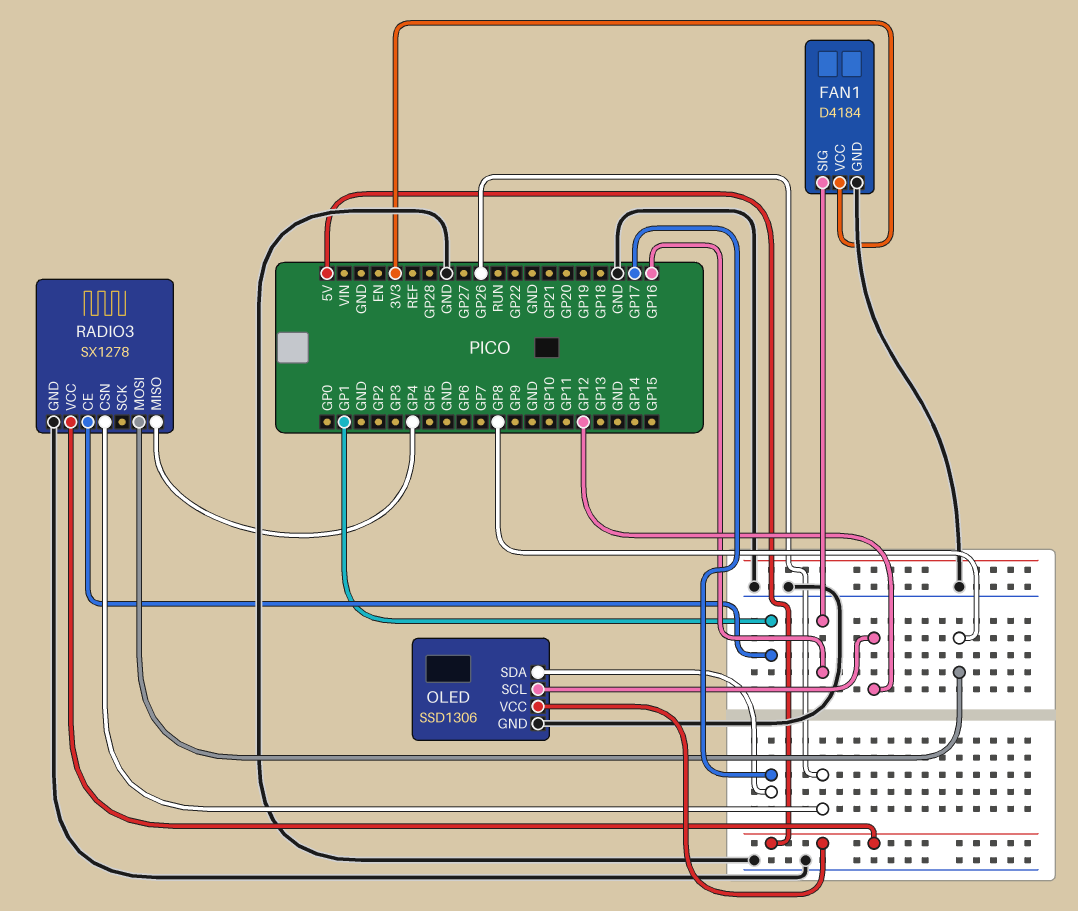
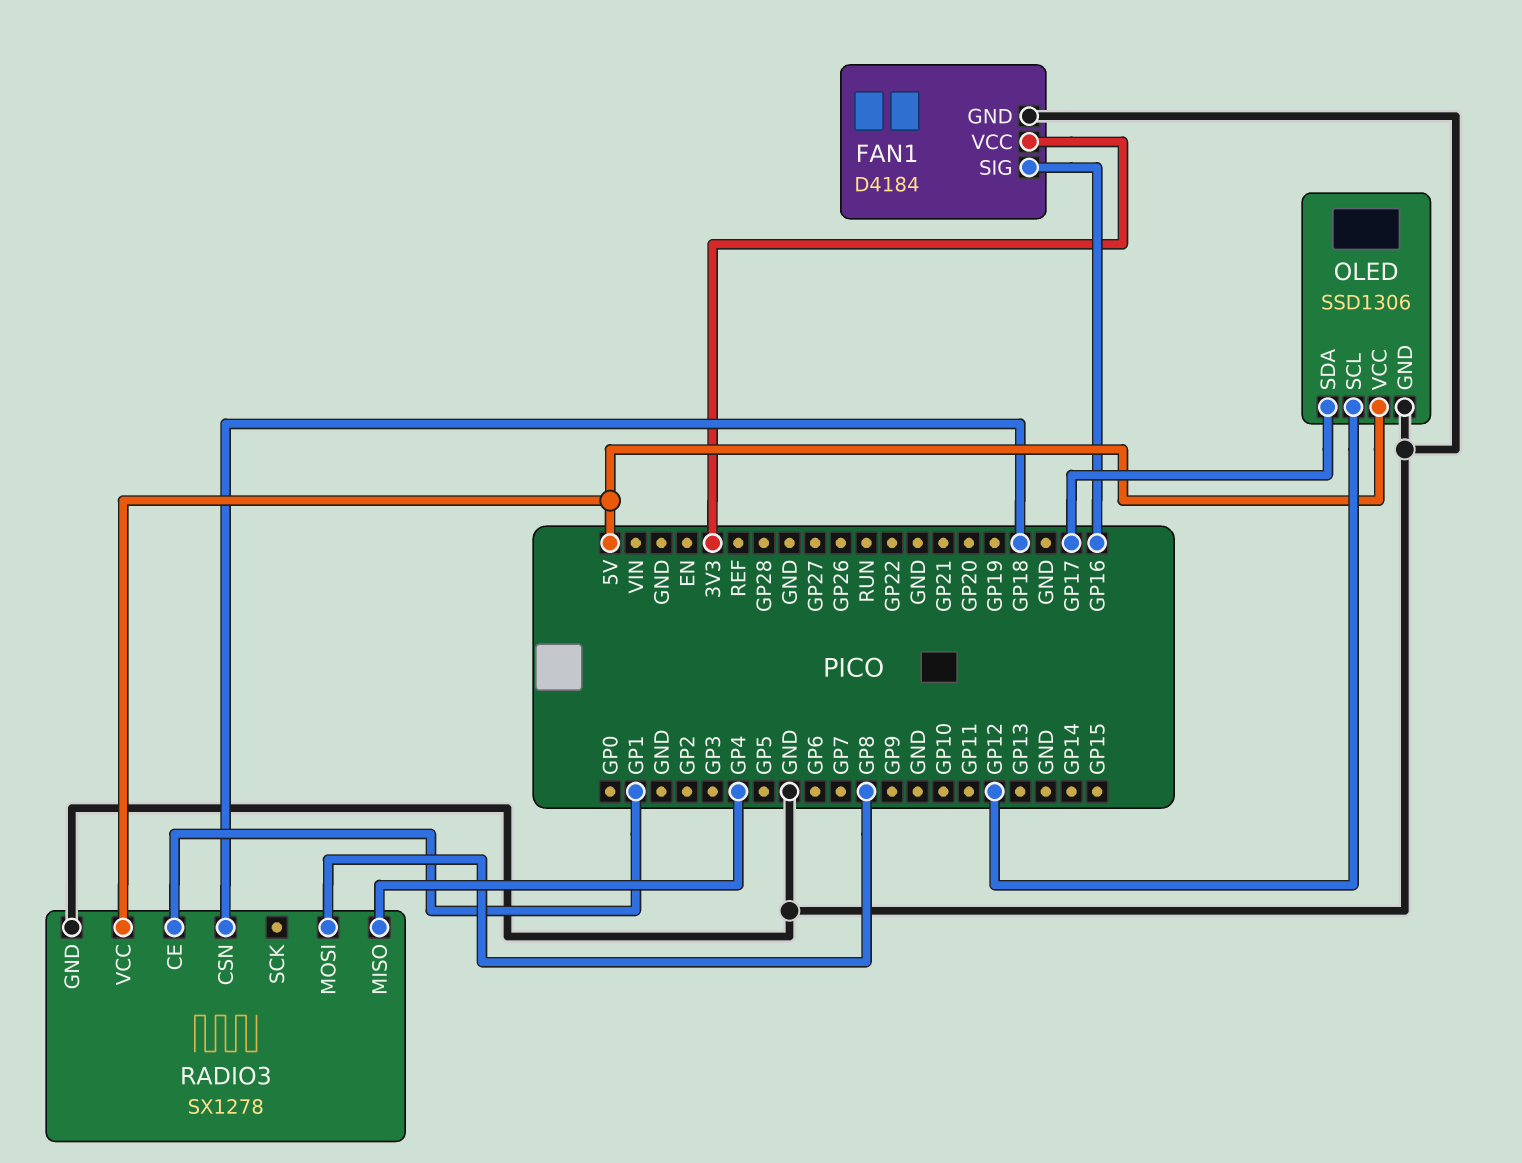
RADIO3 pin CSN: GP26 -> GP18

